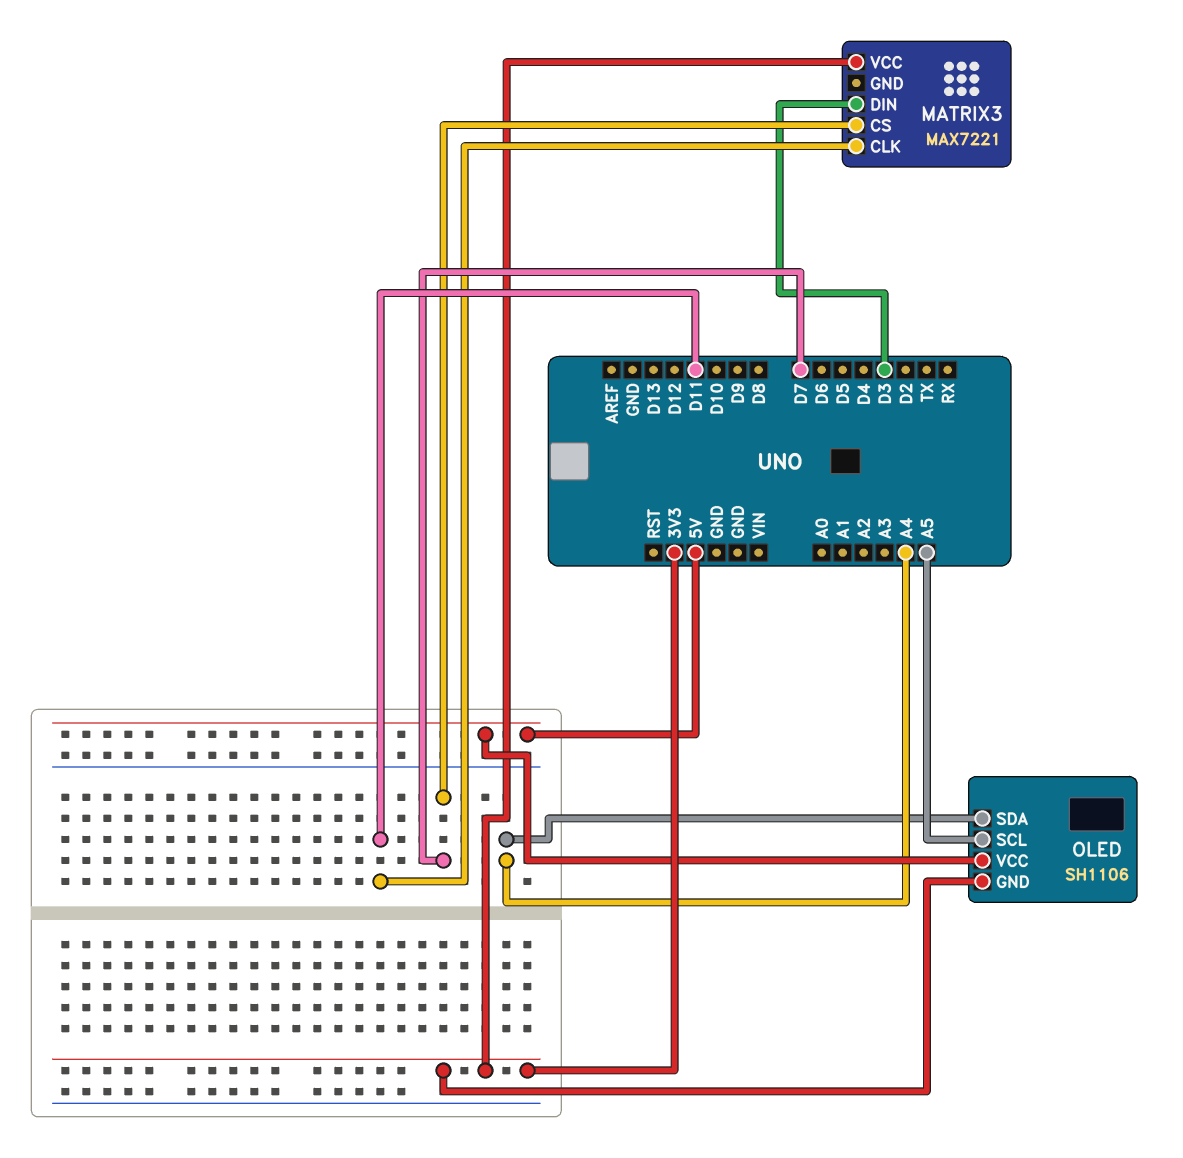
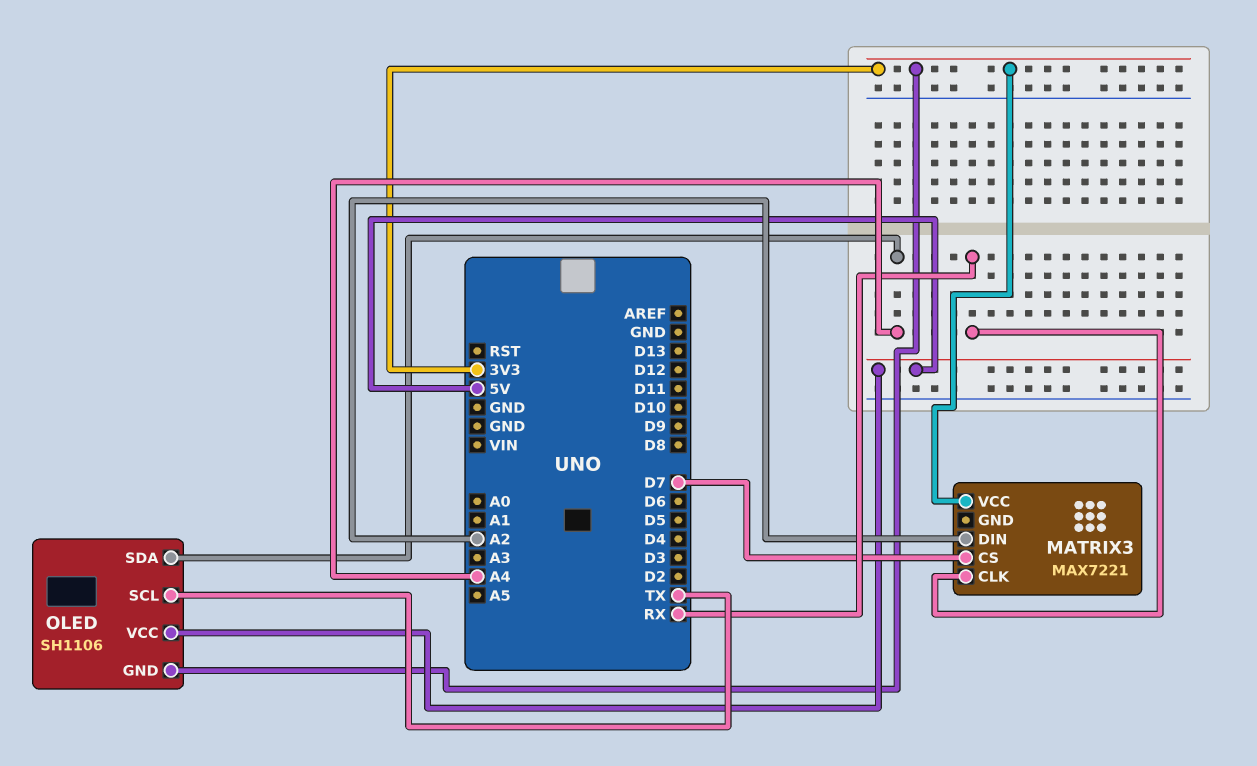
MATRIX3 pin CLK: D11 -> RX
MATRIX3 pin DIN: D3 -> A2
OLED pin SCL: A5 -> TX

